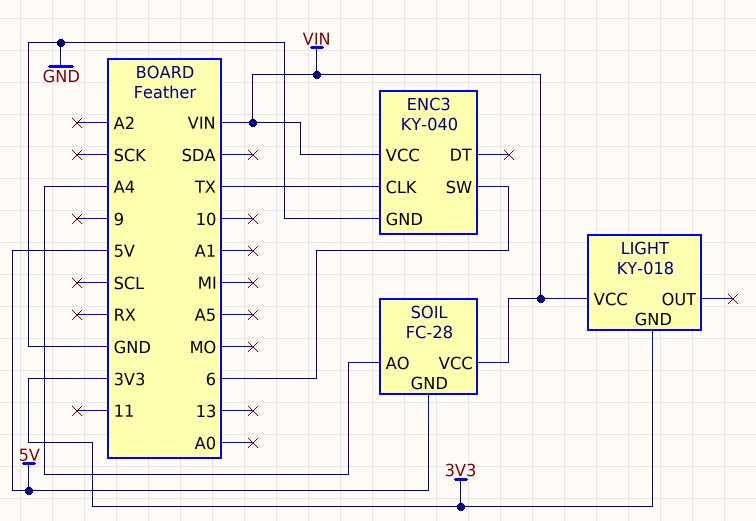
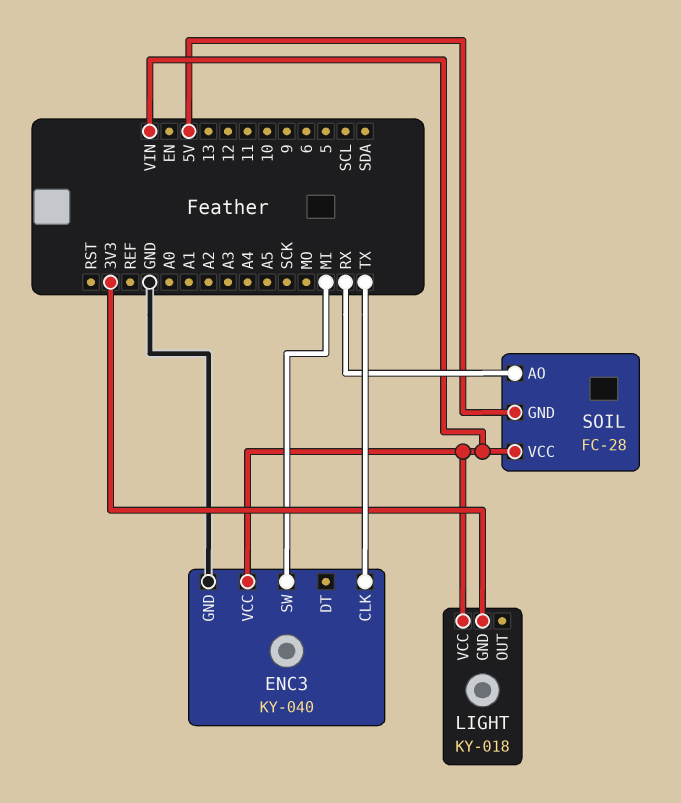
ENC3 pin SW: 6 -> MI
SOIL pin AO: A4 -> RX

